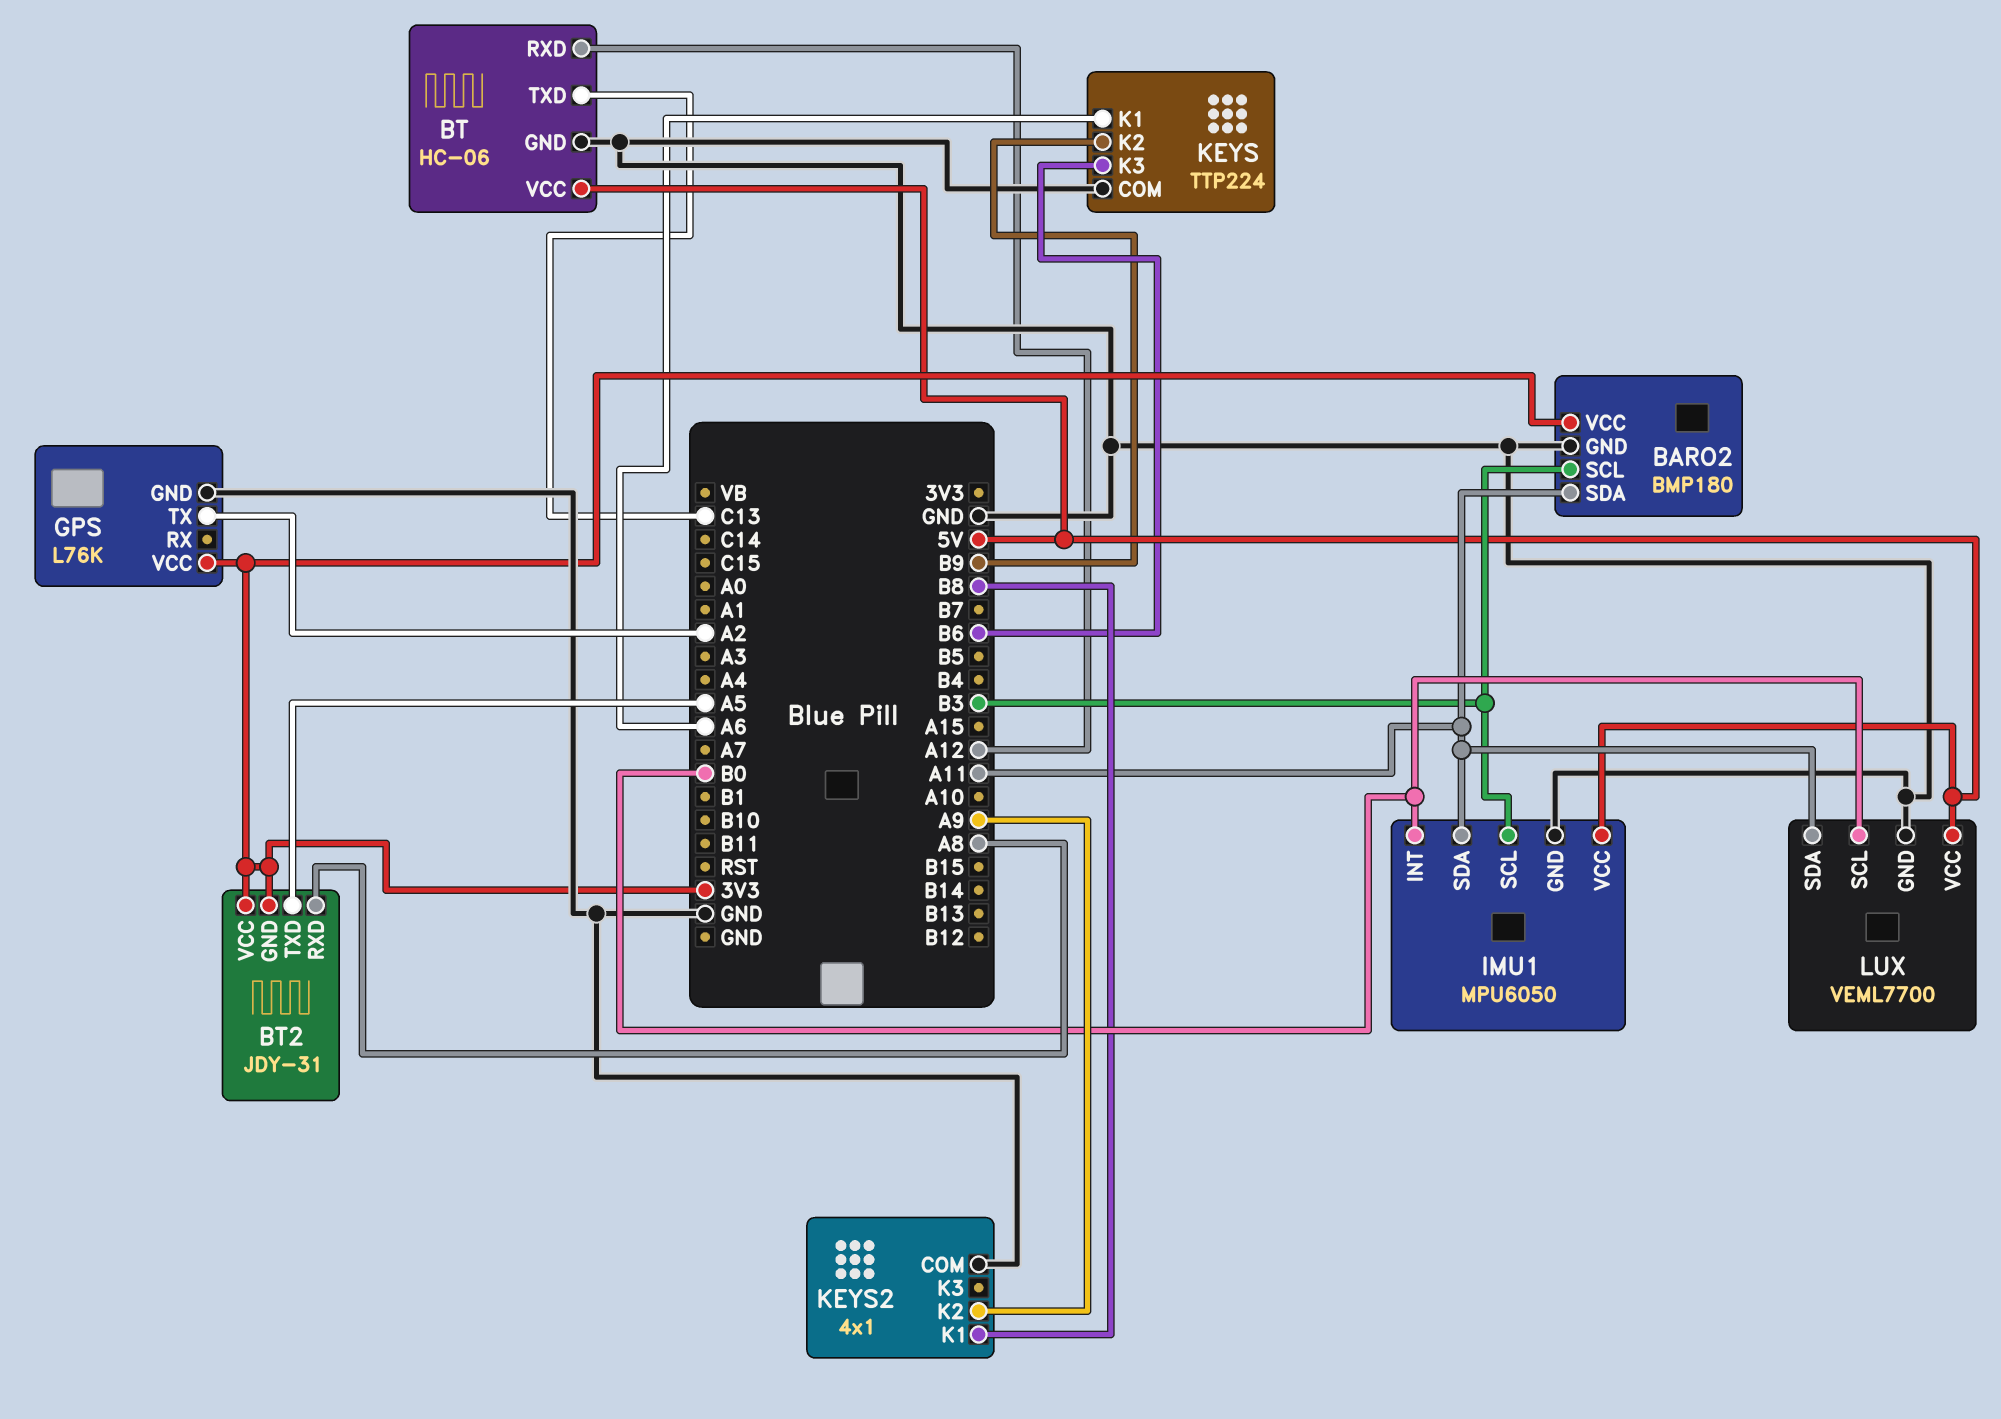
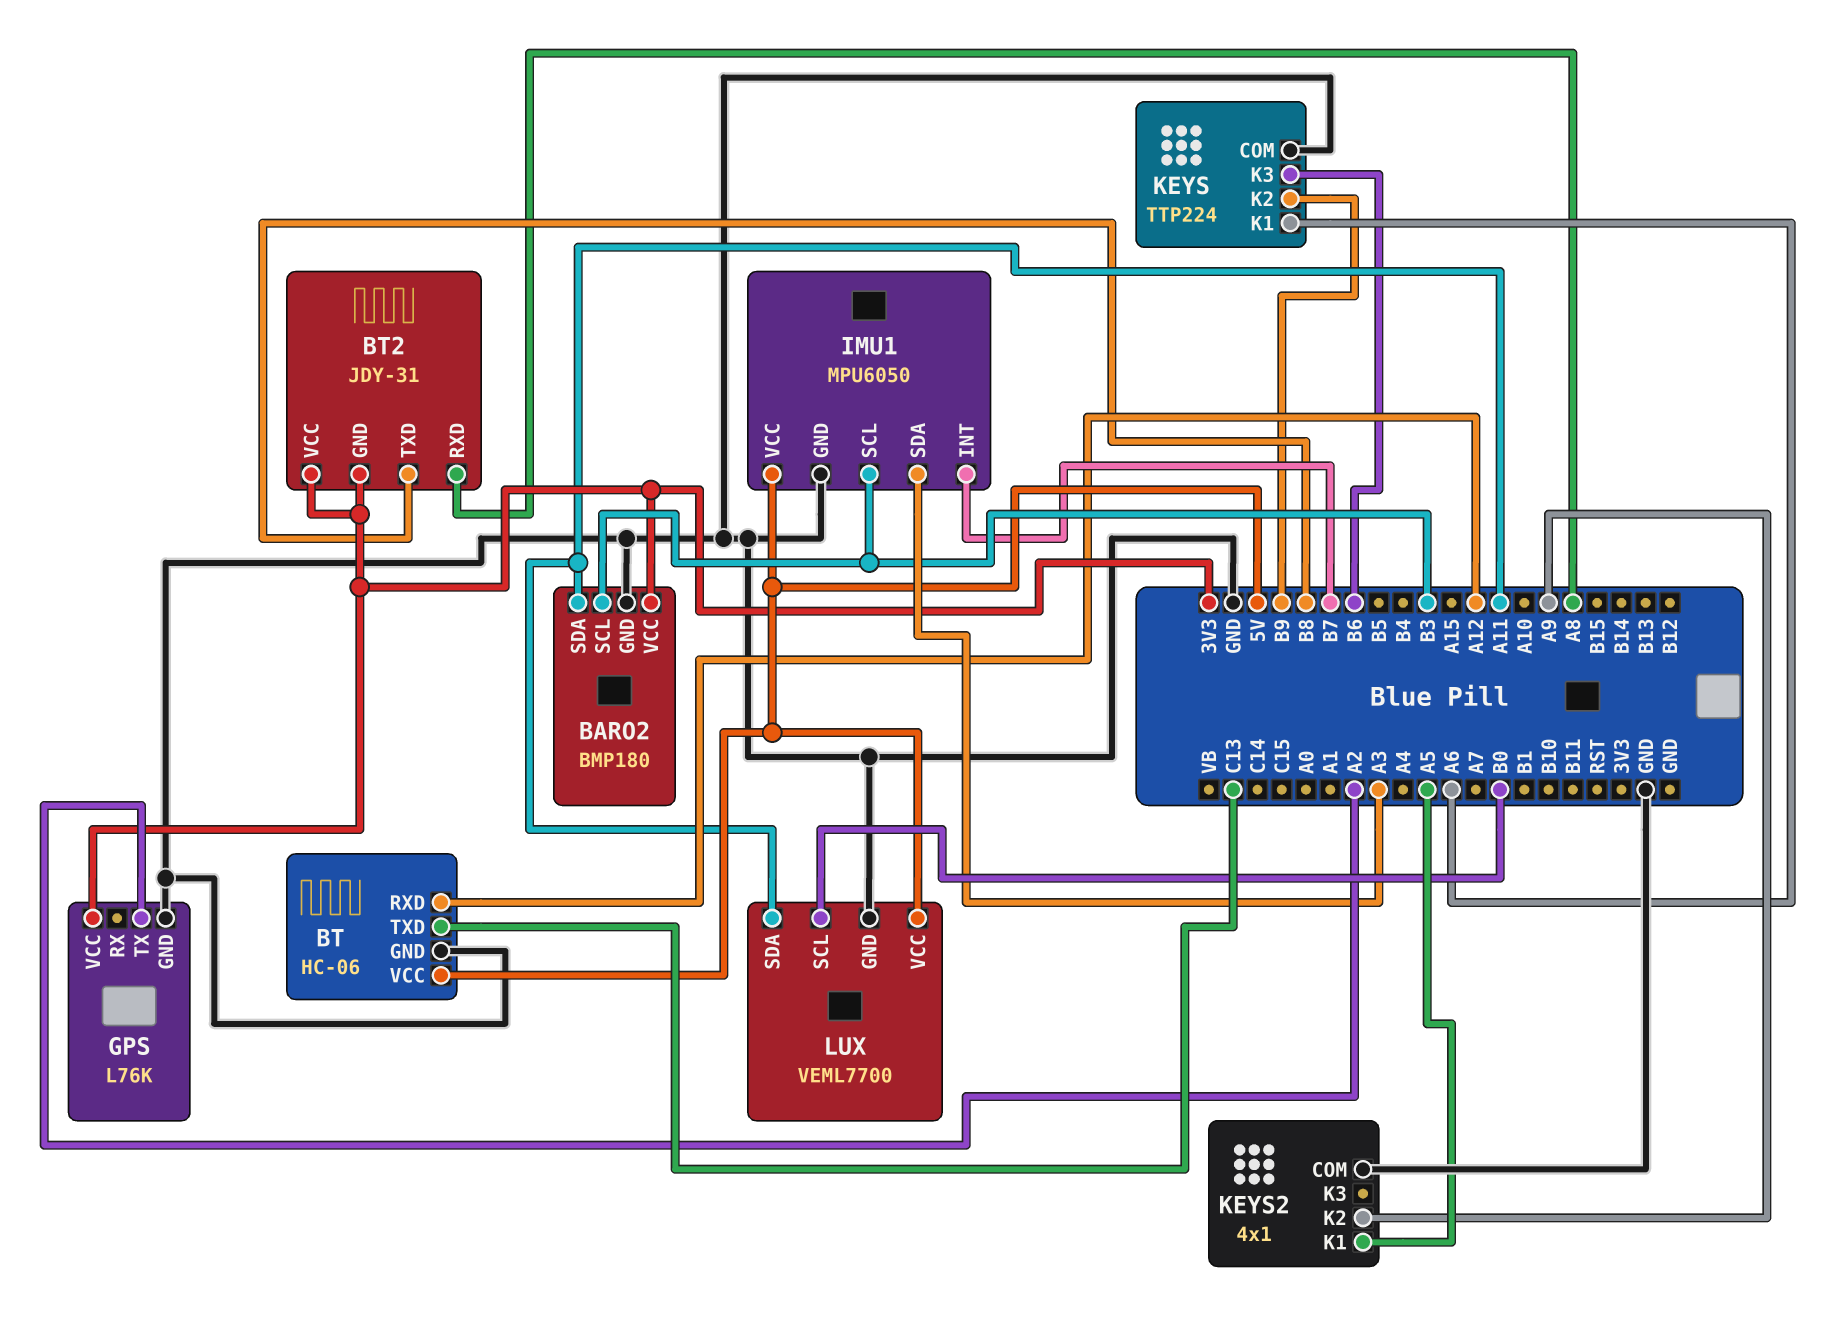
BT2 pin TXD: A5 -> B8
IMU1 pin INT: B0 -> B7
IMU1 pin SDA: A11 -> A3
KEYS2 pin K1: B8 -> A5

